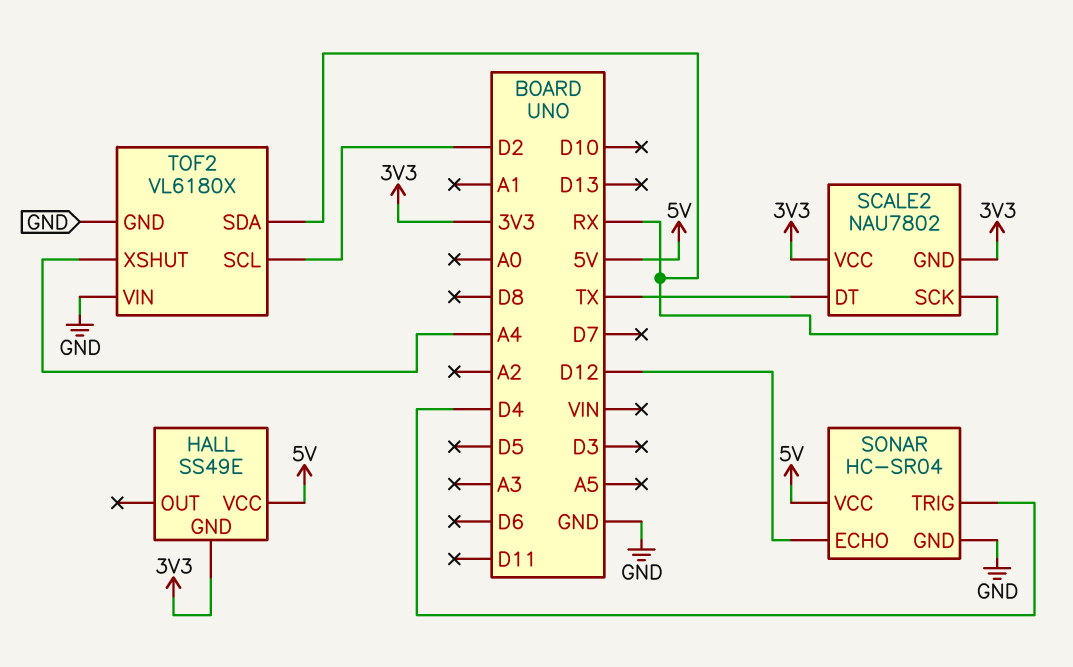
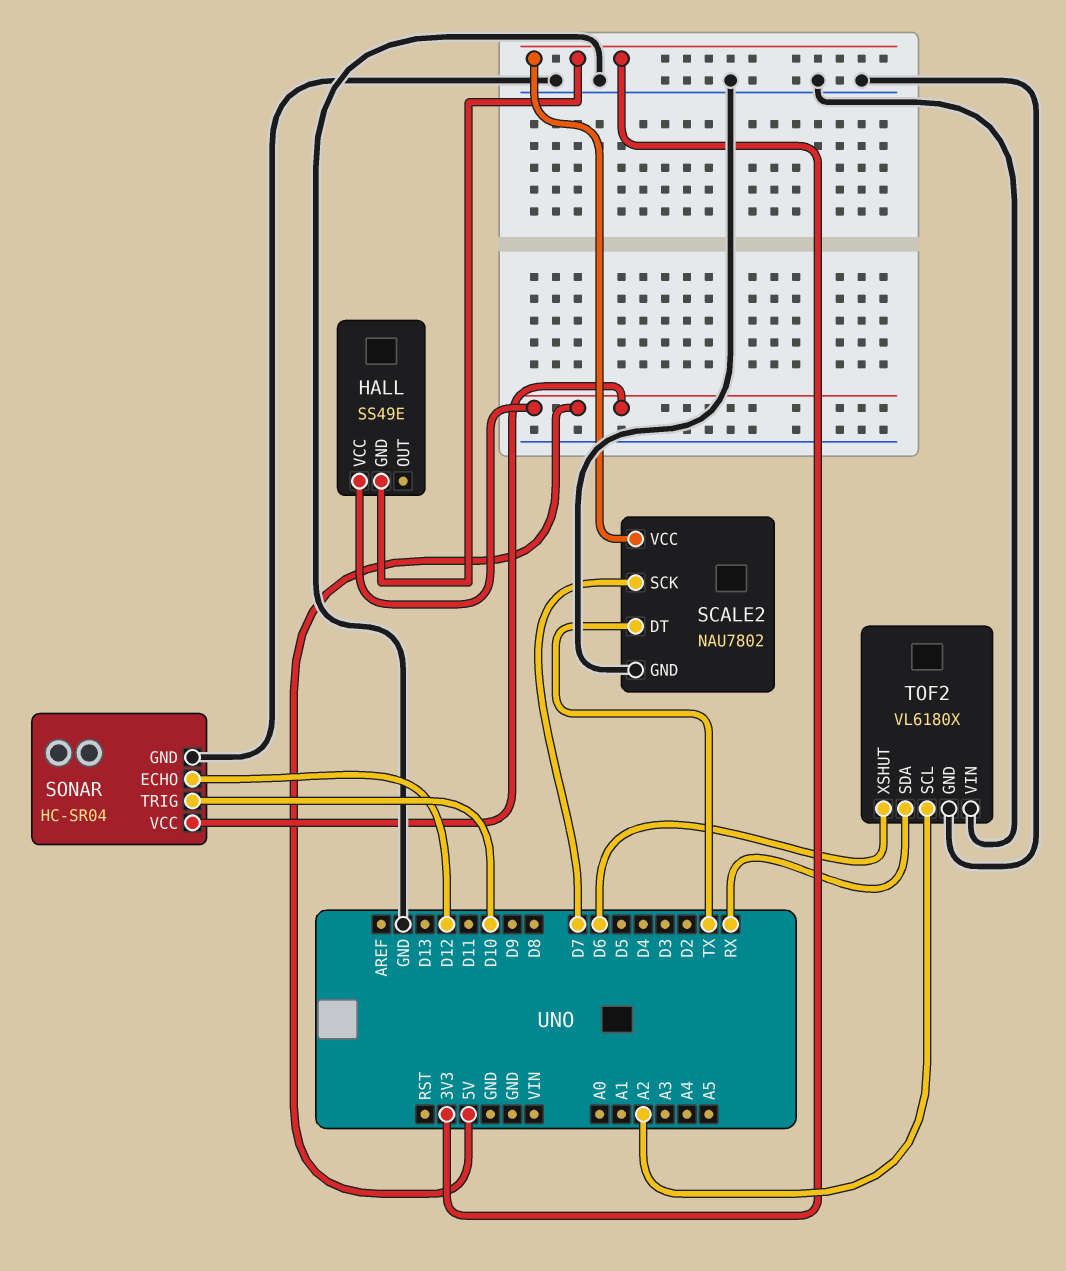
SCALE2 pin GND: 3V3 -> GND
SCALE2 pin SCK: RX -> D7
SONAR pin TRIG: D4 -> D10
TOF2 pin SCL: D2 -> A2
TOF2 pin XSHUT: A4 -> D6

